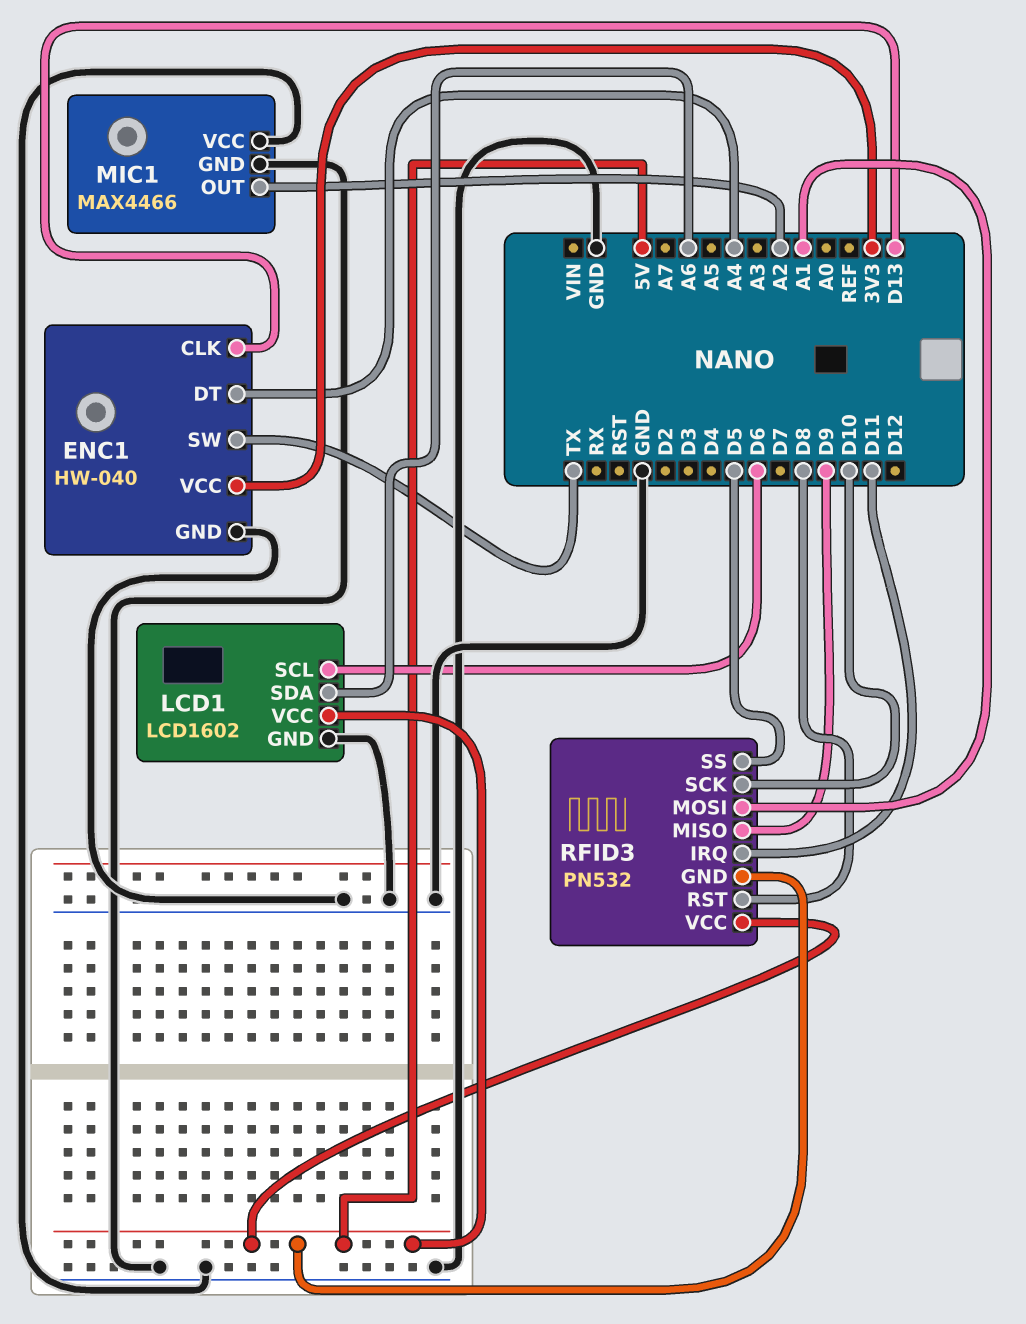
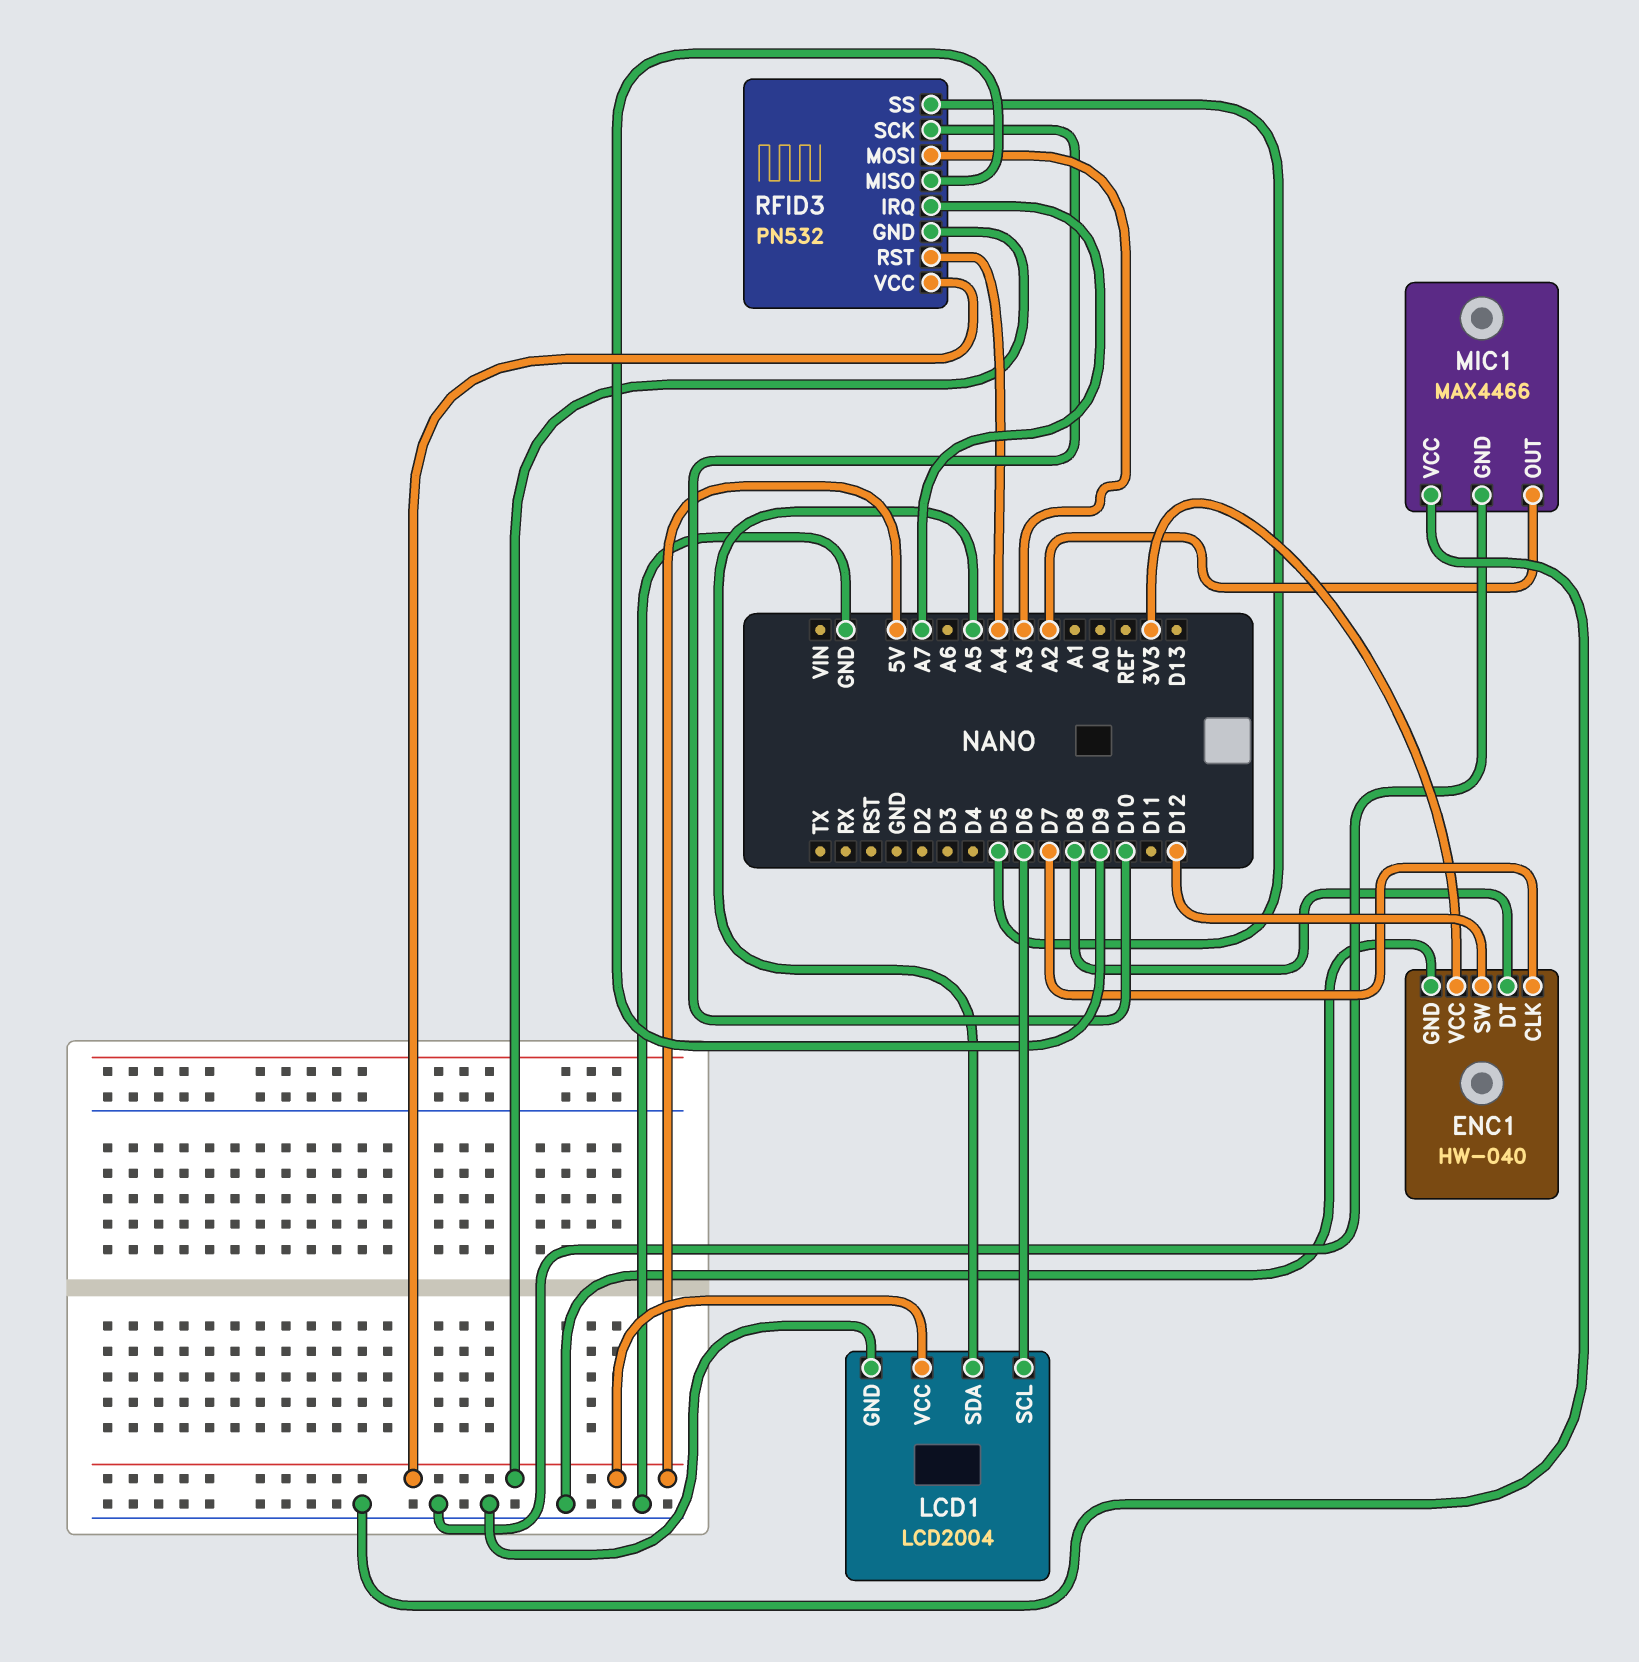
ENC1 pin CLK: D13 -> D7
ENC1 pin DT: A4 -> D8
ENC1 pin SW: TX -> D12
LCD1: LCD1602 -> LCD2004
LCD1 pin SDA: A6 -> A5
RFID3 pin IRQ: D11 -> A7
RFID3 pin MOSI: A1 -> A3
RFID3 pin RST: D8 -> A4

